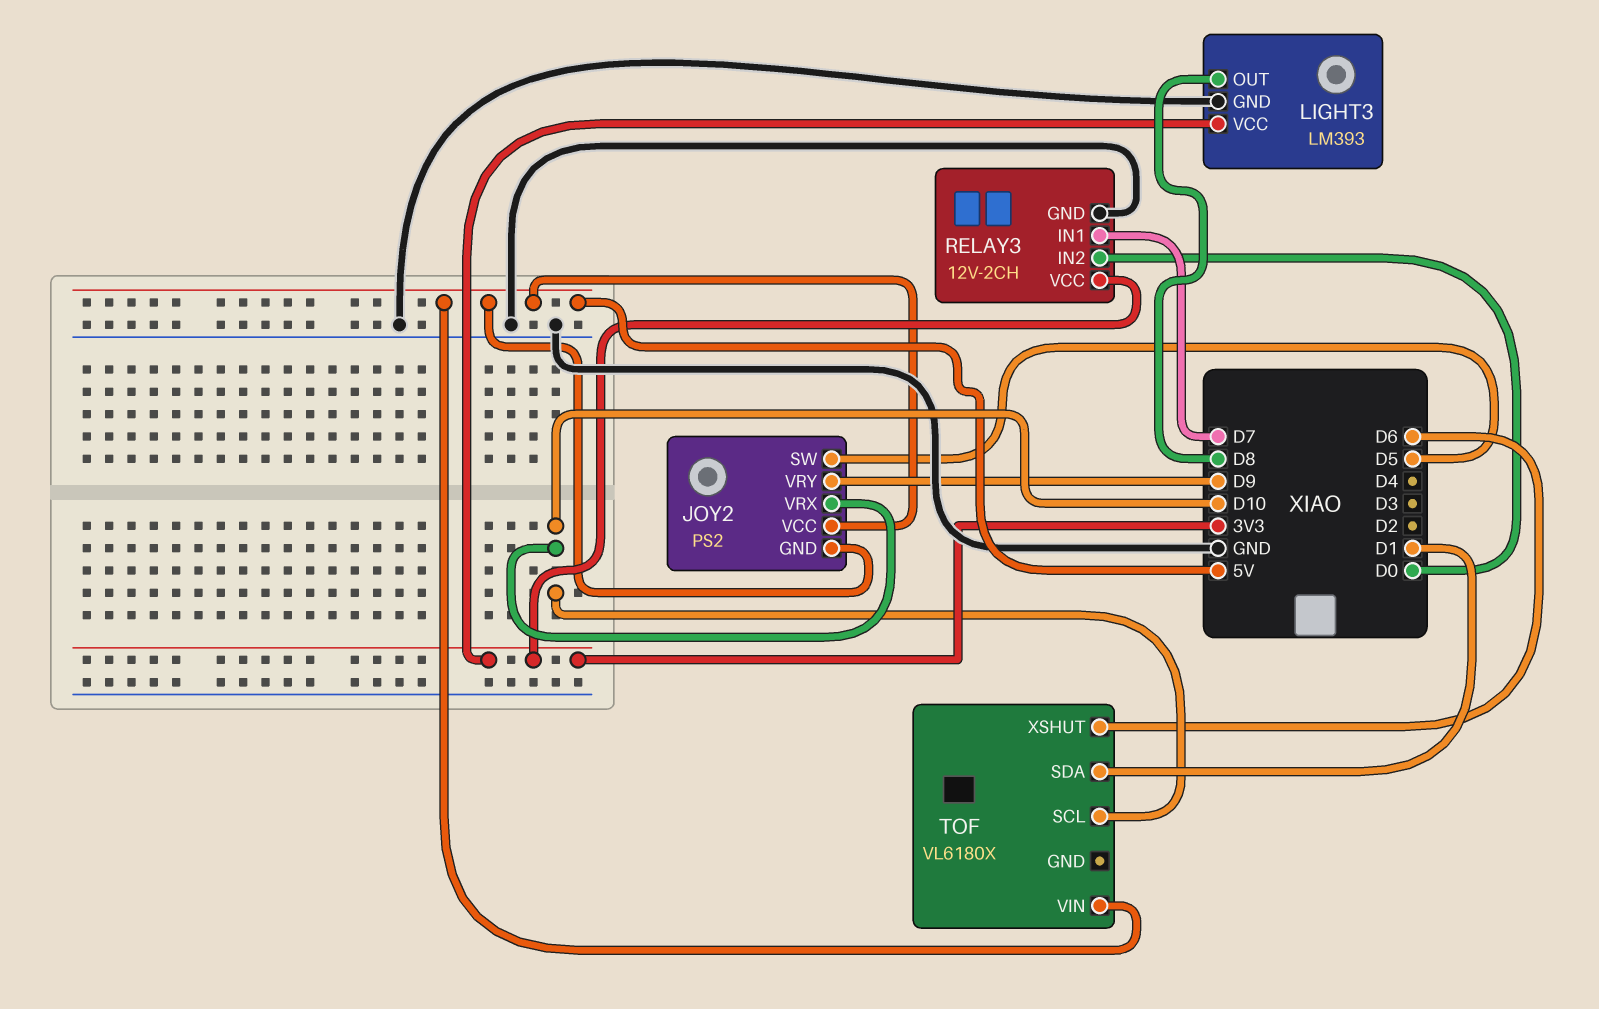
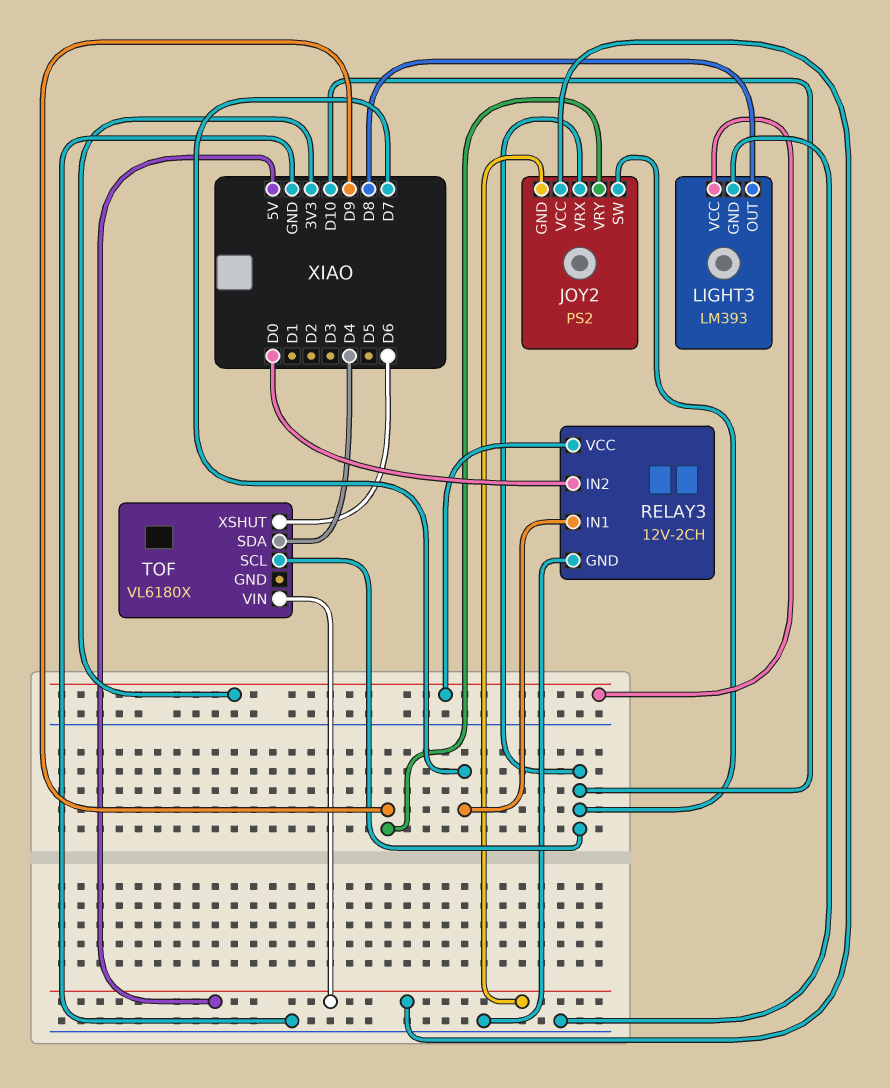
JOY2 pin SW: D5 -> D10
TOF pin SDA: D1 -> D4

